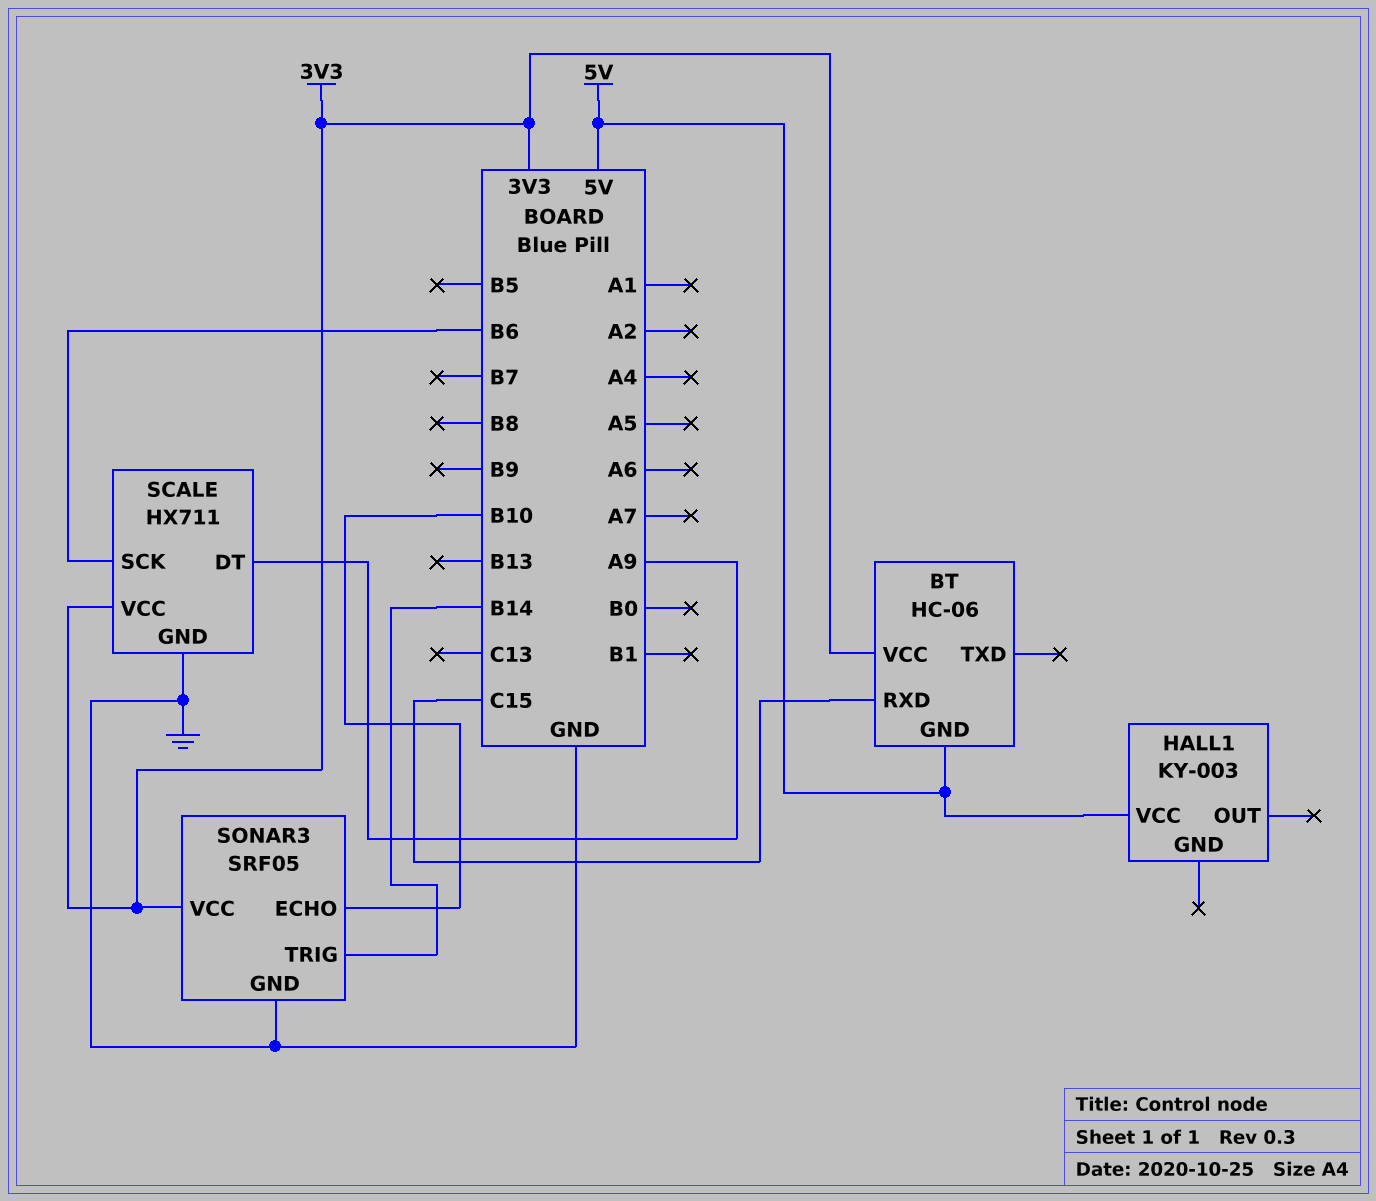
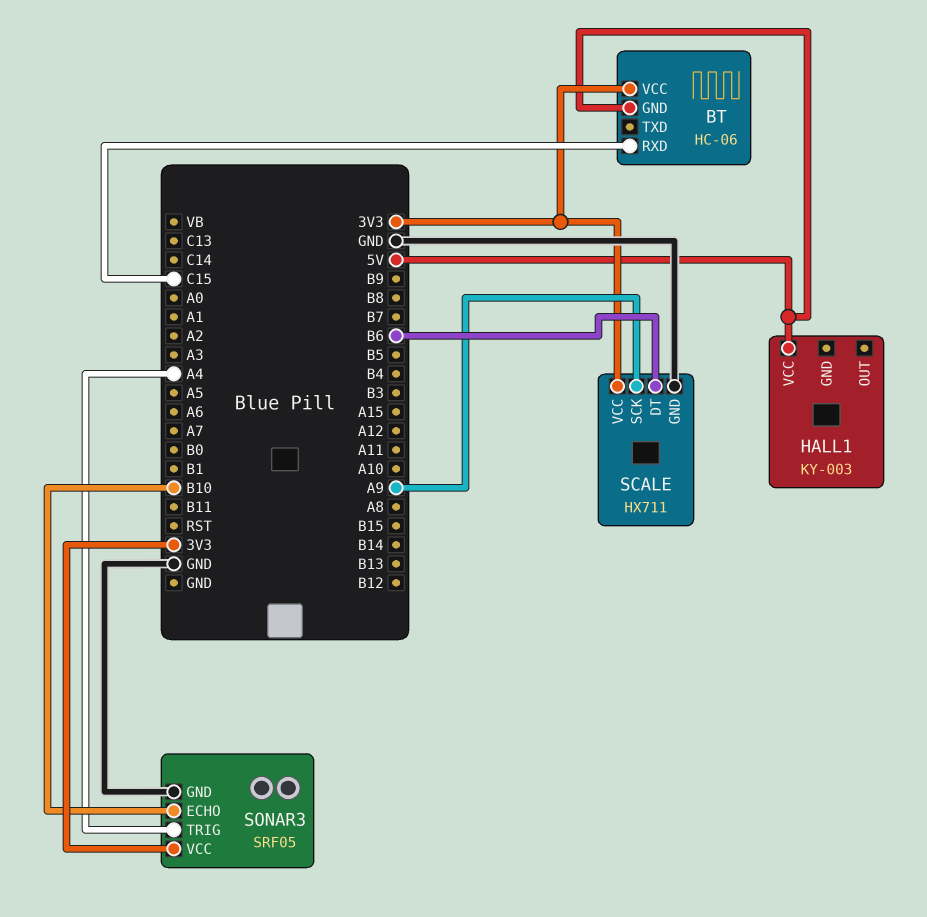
SCALE pin DT: A9 -> B6
SCALE pin SCK: B6 -> A9
SONAR3 pin TRIG: B14 -> A4

